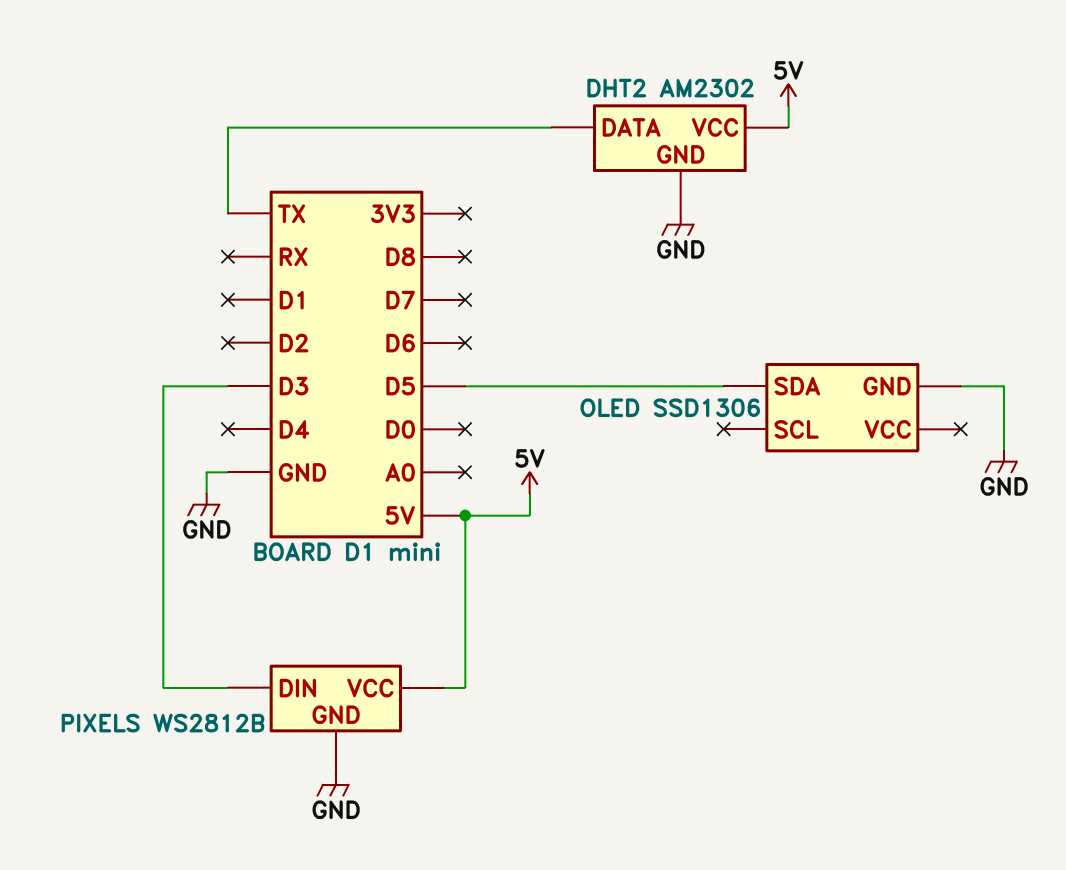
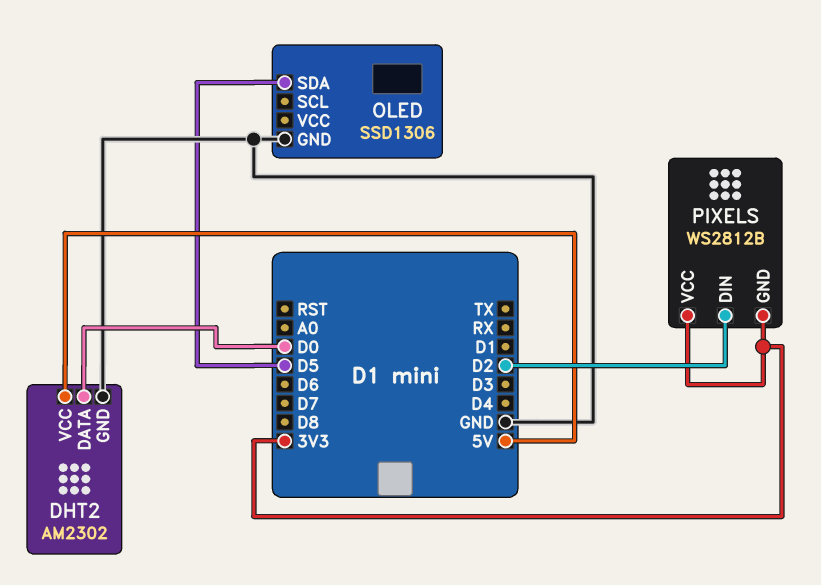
DHT2 pin DATA: TX -> D0
PIXELS pin DIN: D3 -> D2
PIXELS pin GND: GND -> 3V3
PIXELS pin VCC: 5V -> 3V3

